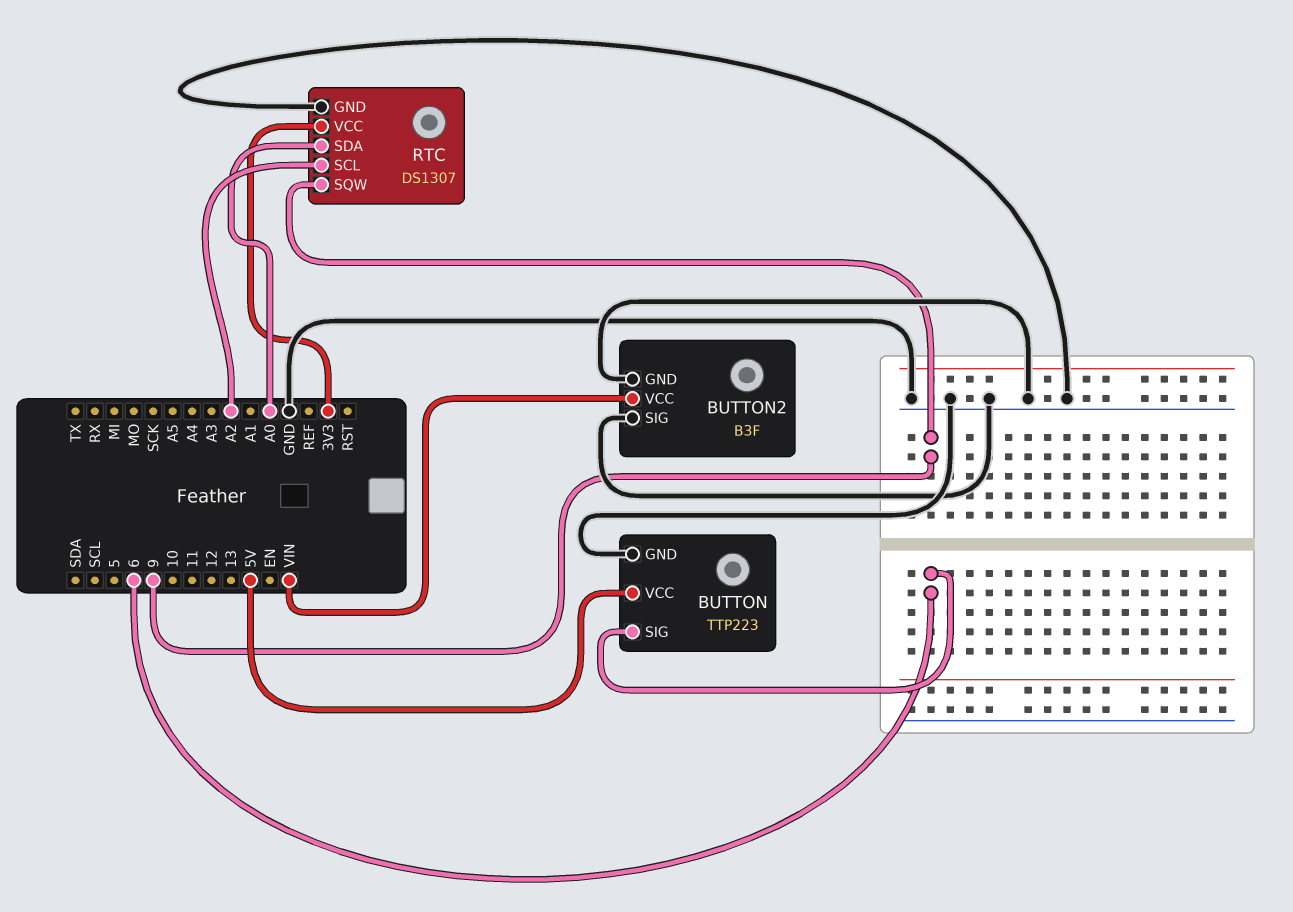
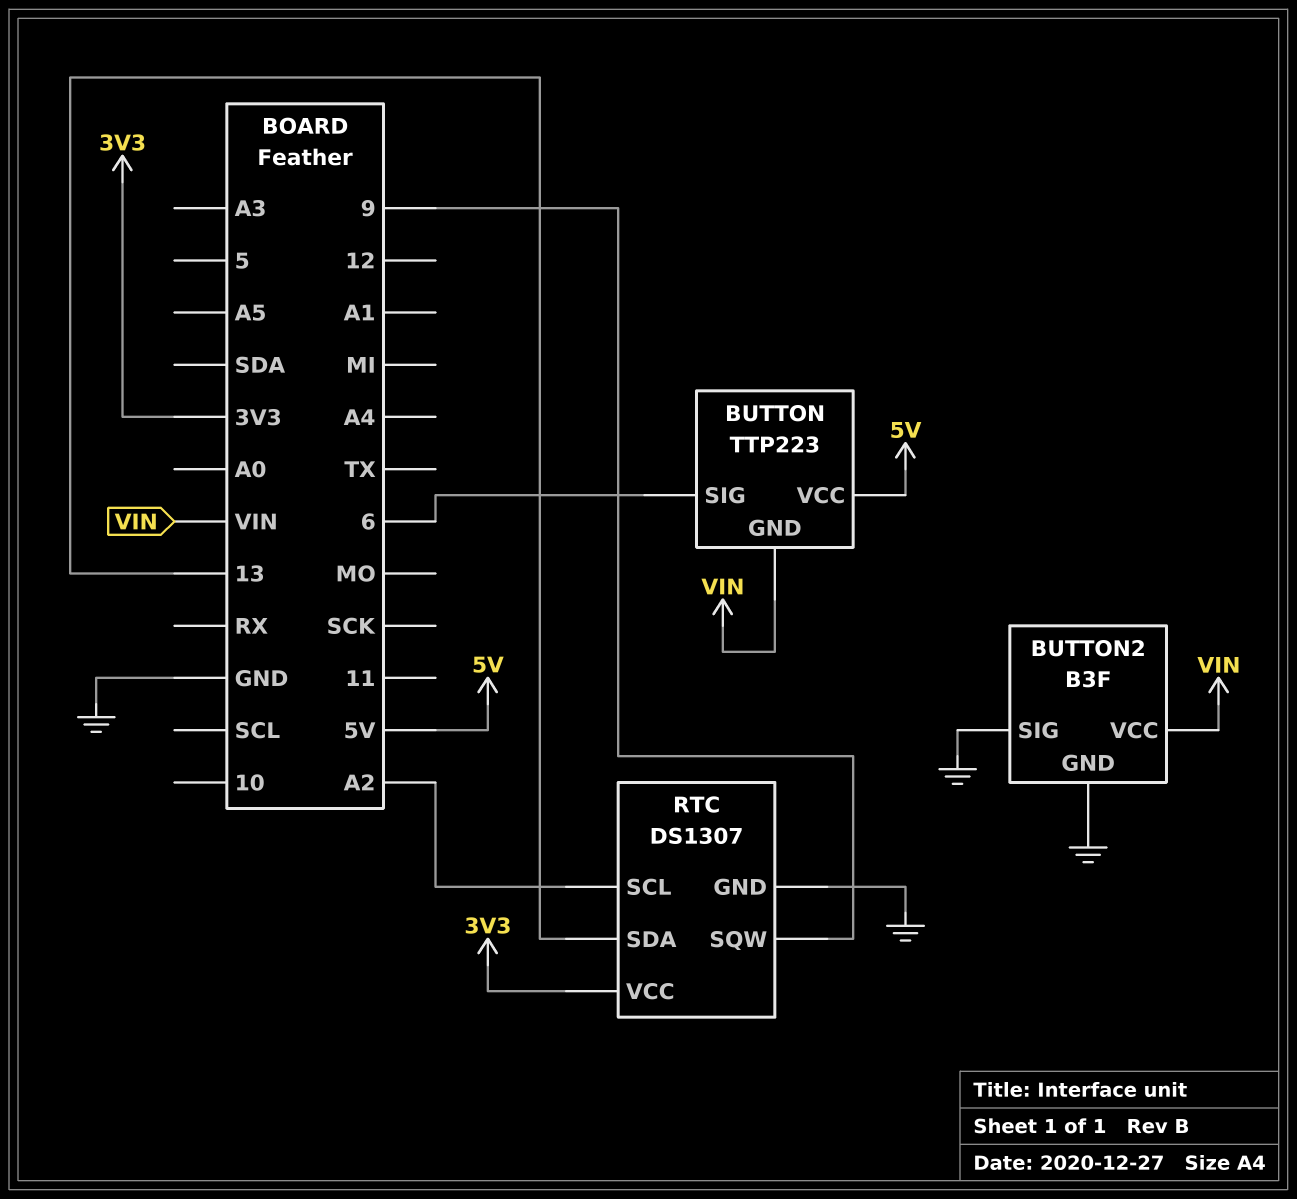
BUTTON pin GND: GND -> VIN
RTC pin SDA: A0 -> 13

